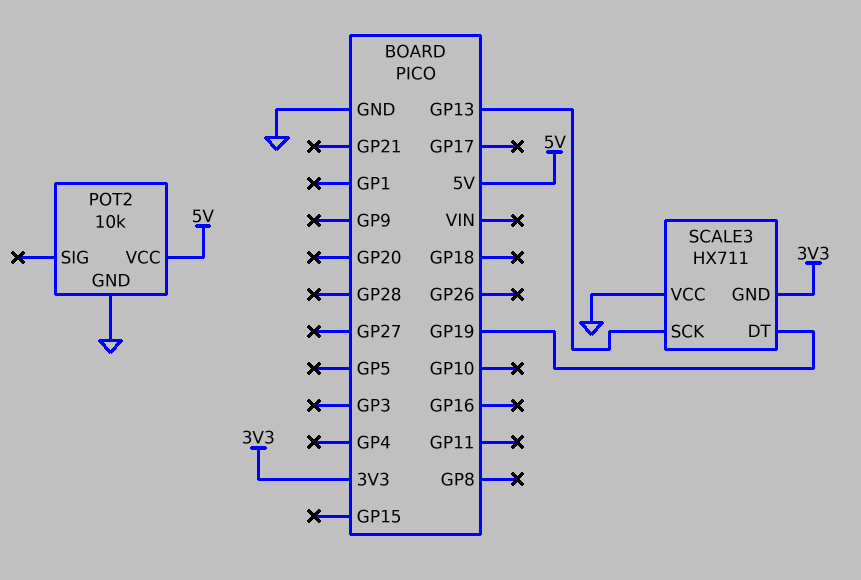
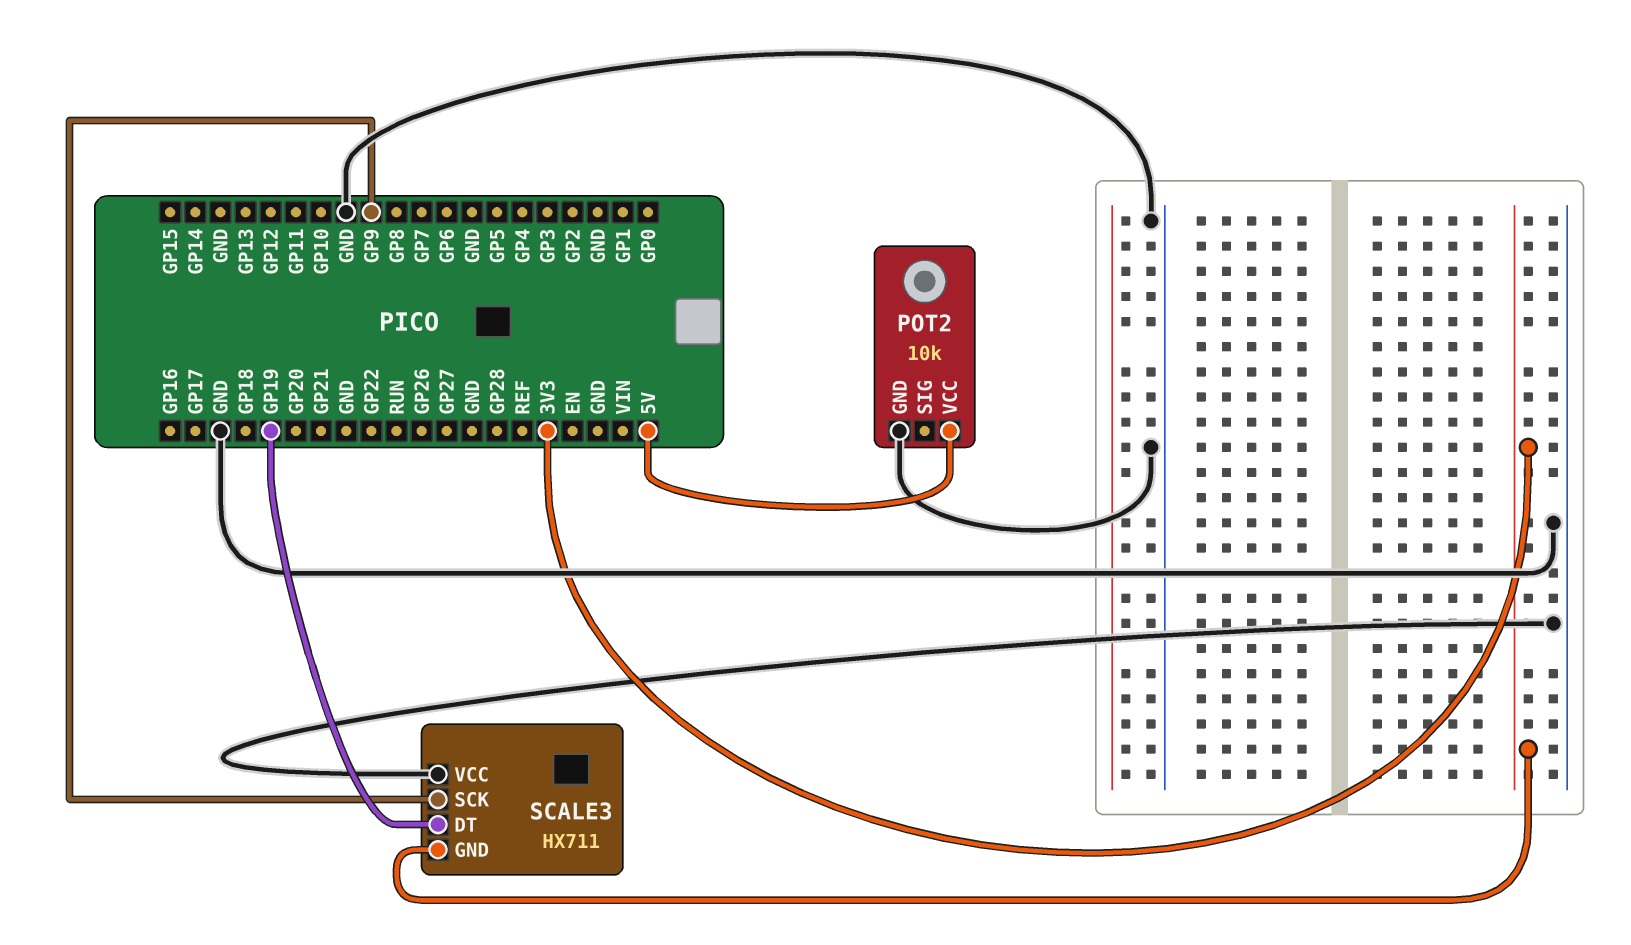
SCALE3 pin SCK: GP13 -> GP9

